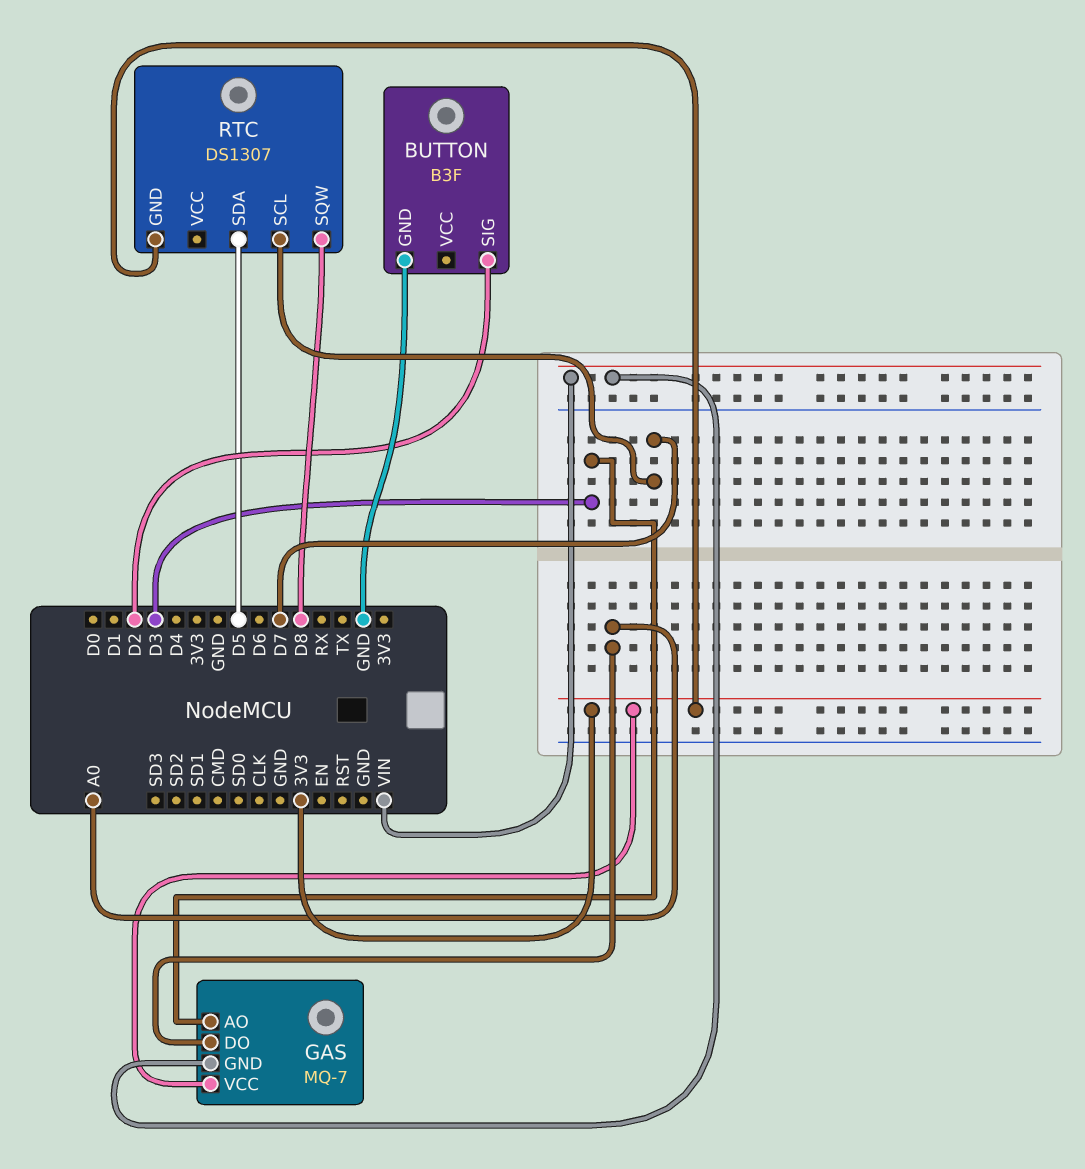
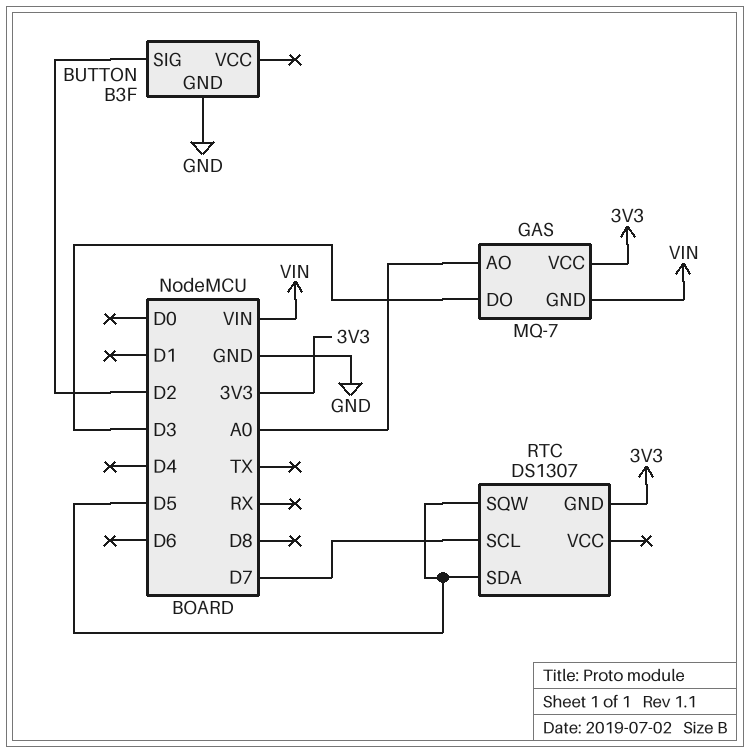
GAS pin AO: D3 -> A0
GAS pin DO: A0 -> D3
RTC pin SQW: D8 -> D5

